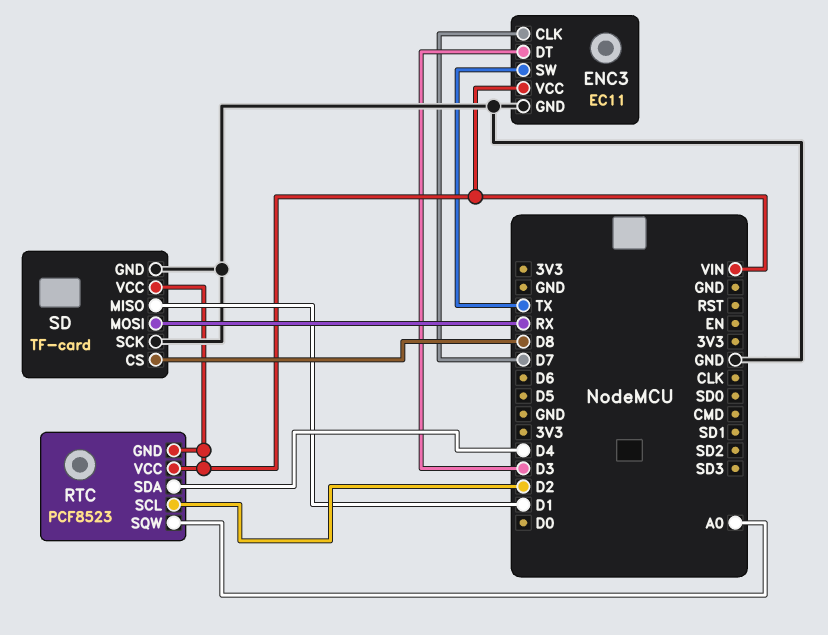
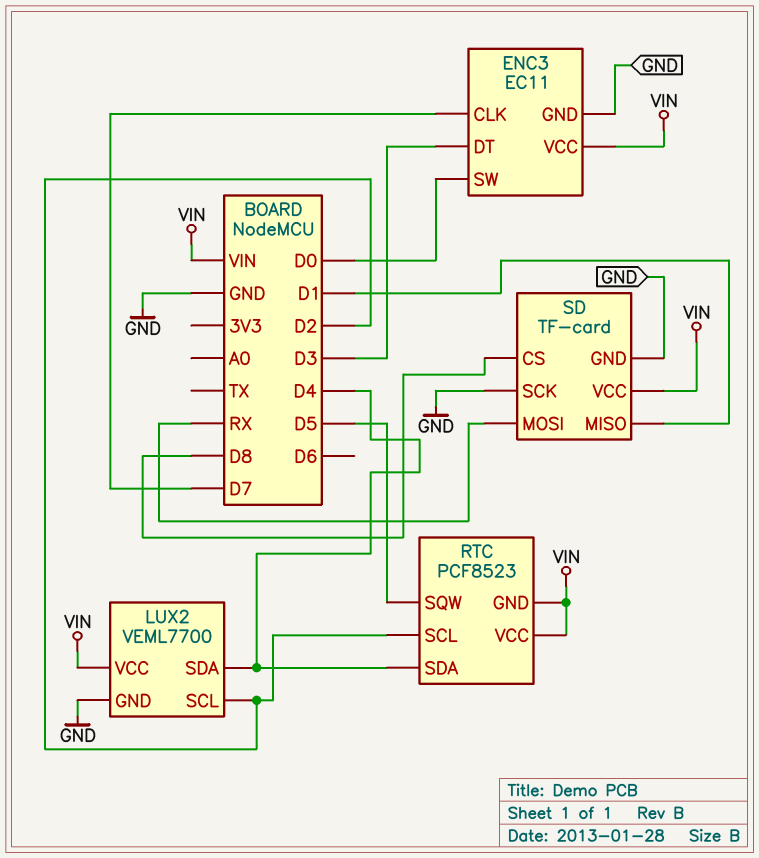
ENC3 pin SW: TX -> D0
LUX2: none -> VEML7700
LUX2 pin GND: none -> GND
LUX2 pin SCL: none -> D2
LUX2 pin SDA: none -> D4
LUX2 pin VCC: none -> VIN
RTC pin SQW: A0 -> D5

